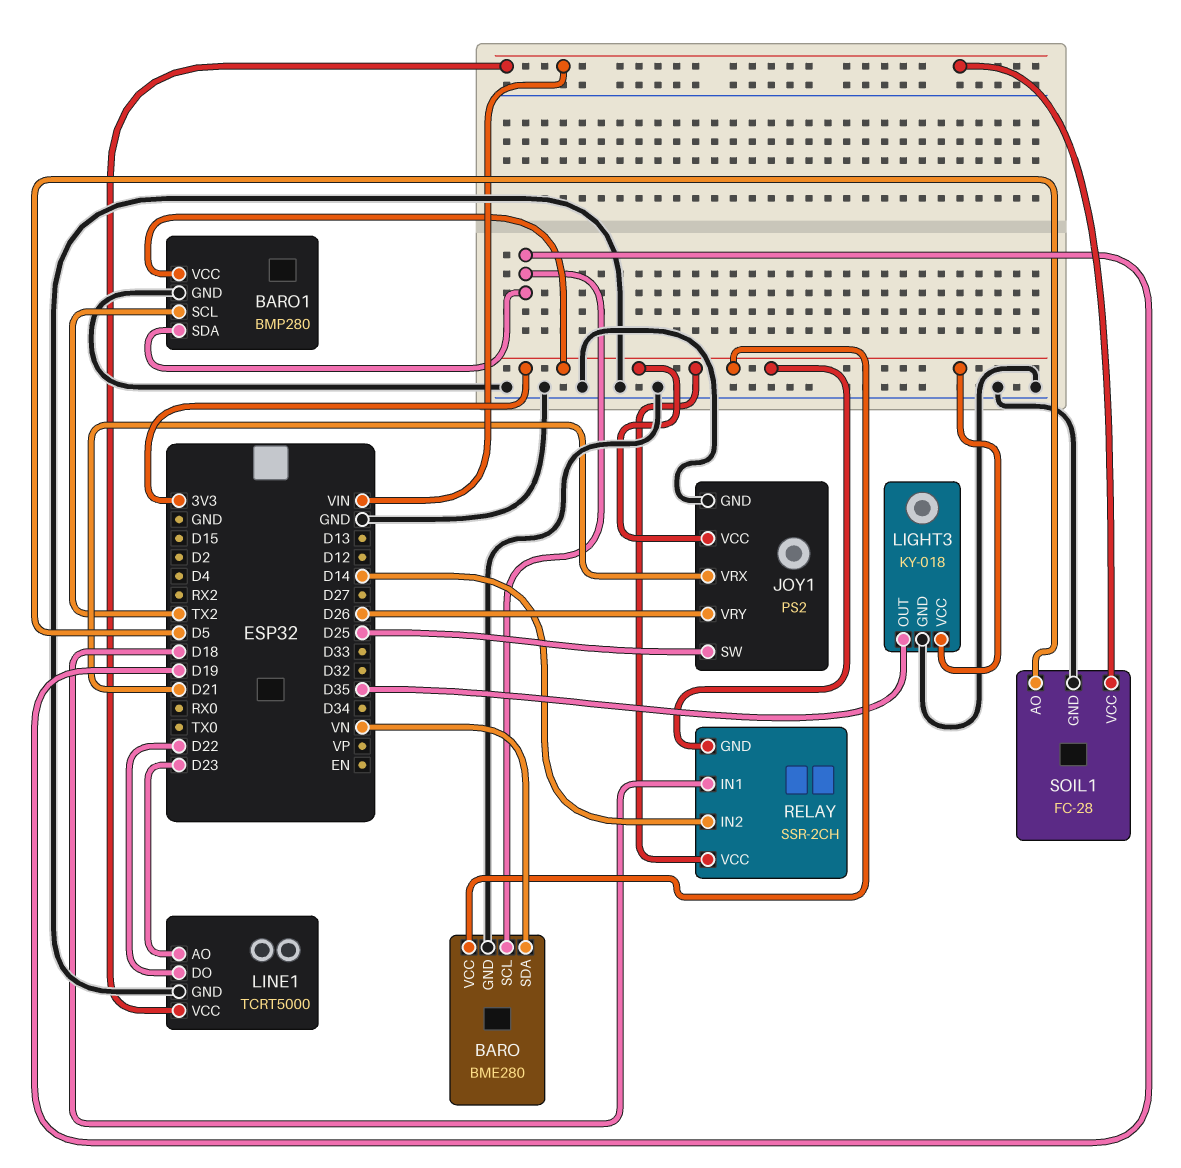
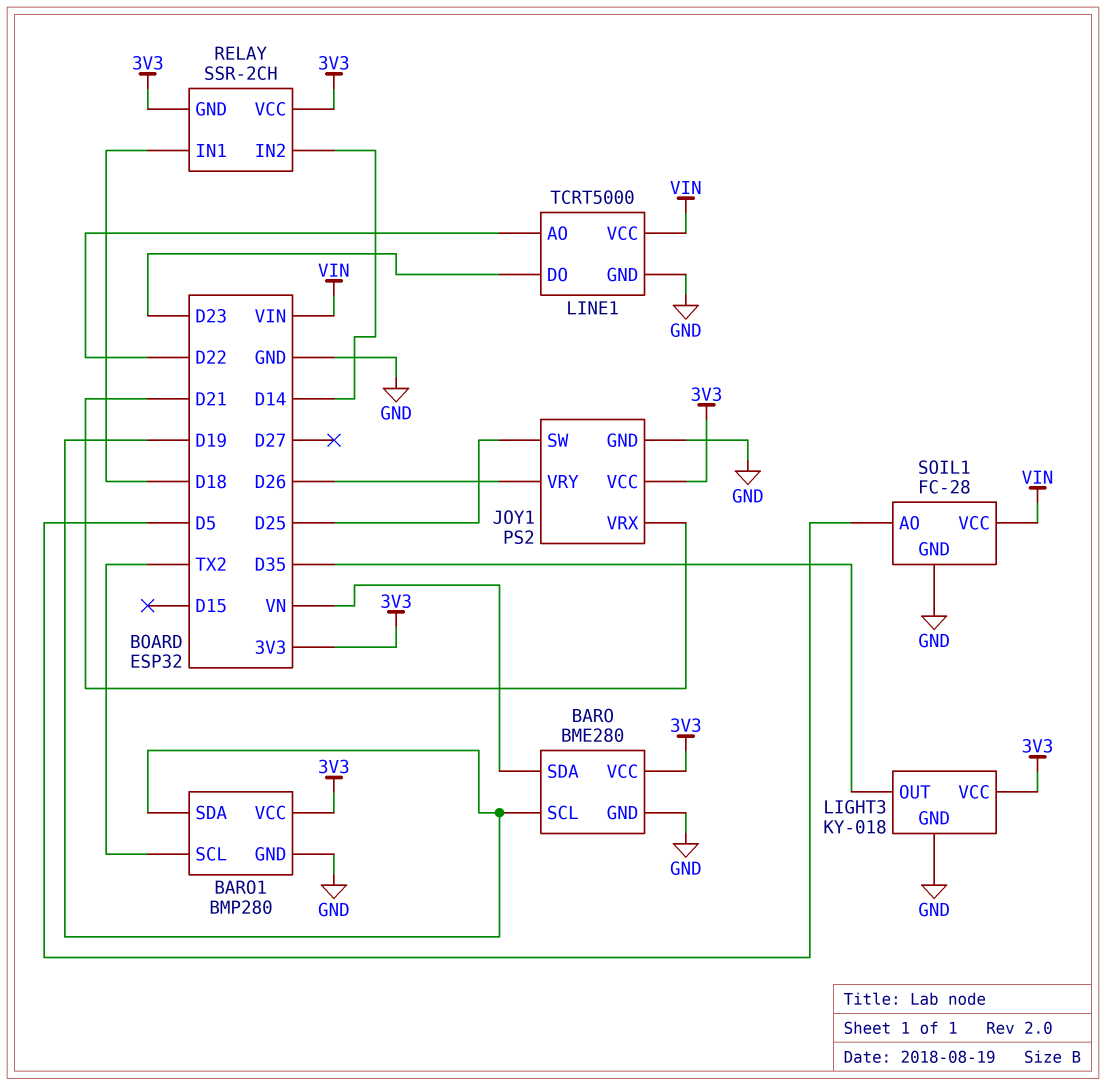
LINE1 pin AO: D23 -> D22
LINE1 pin DO: D22 -> D23

